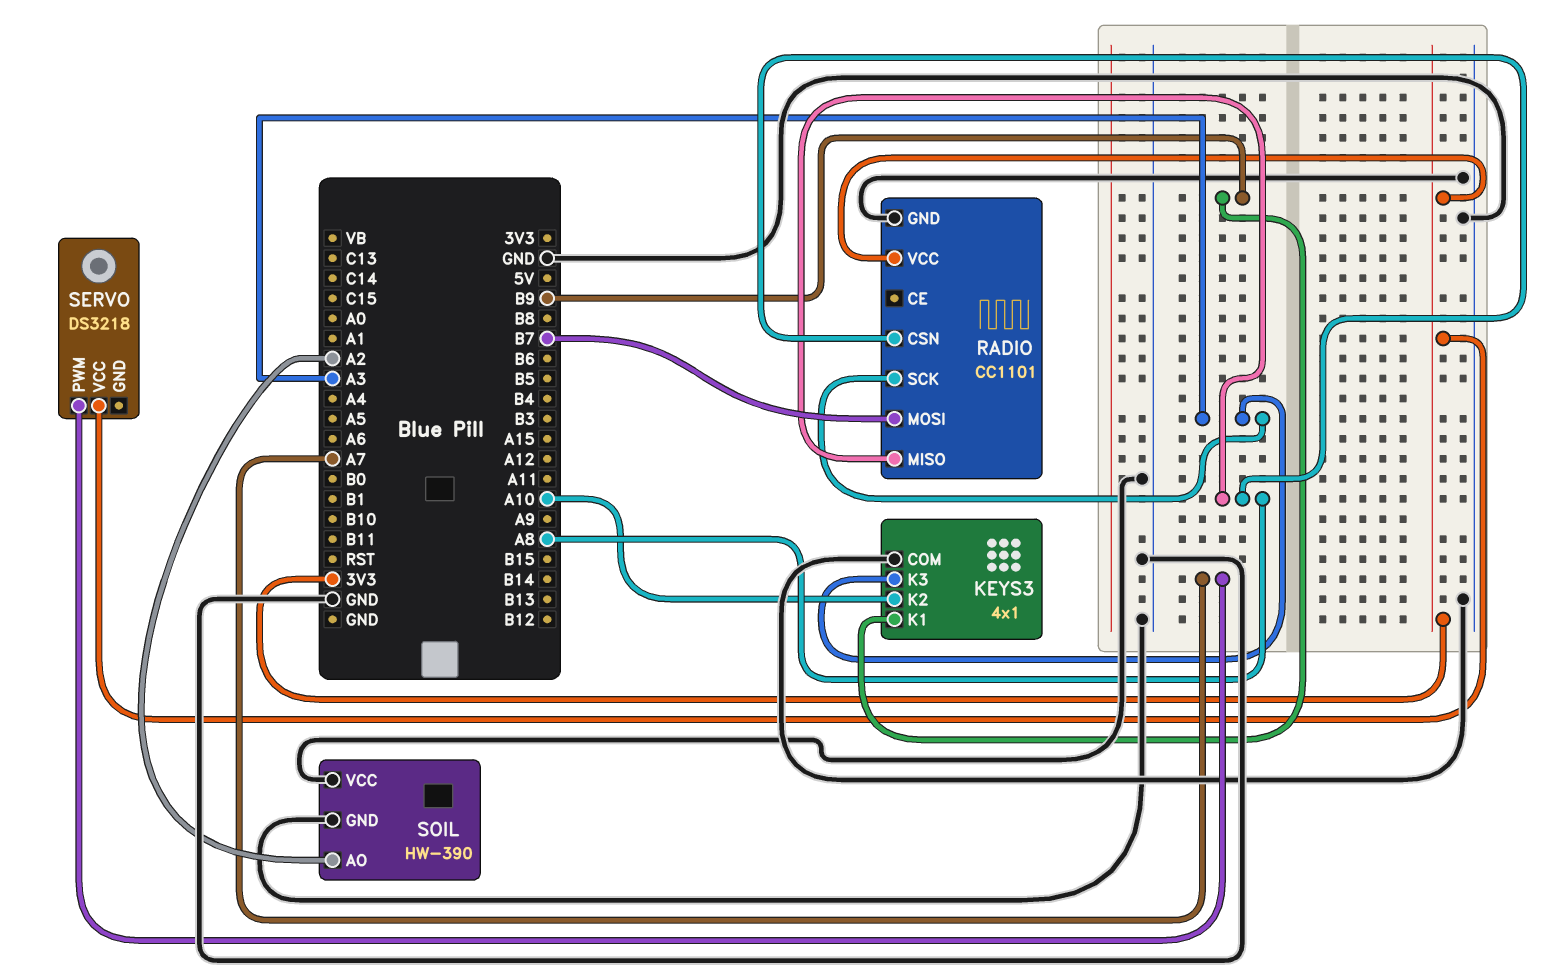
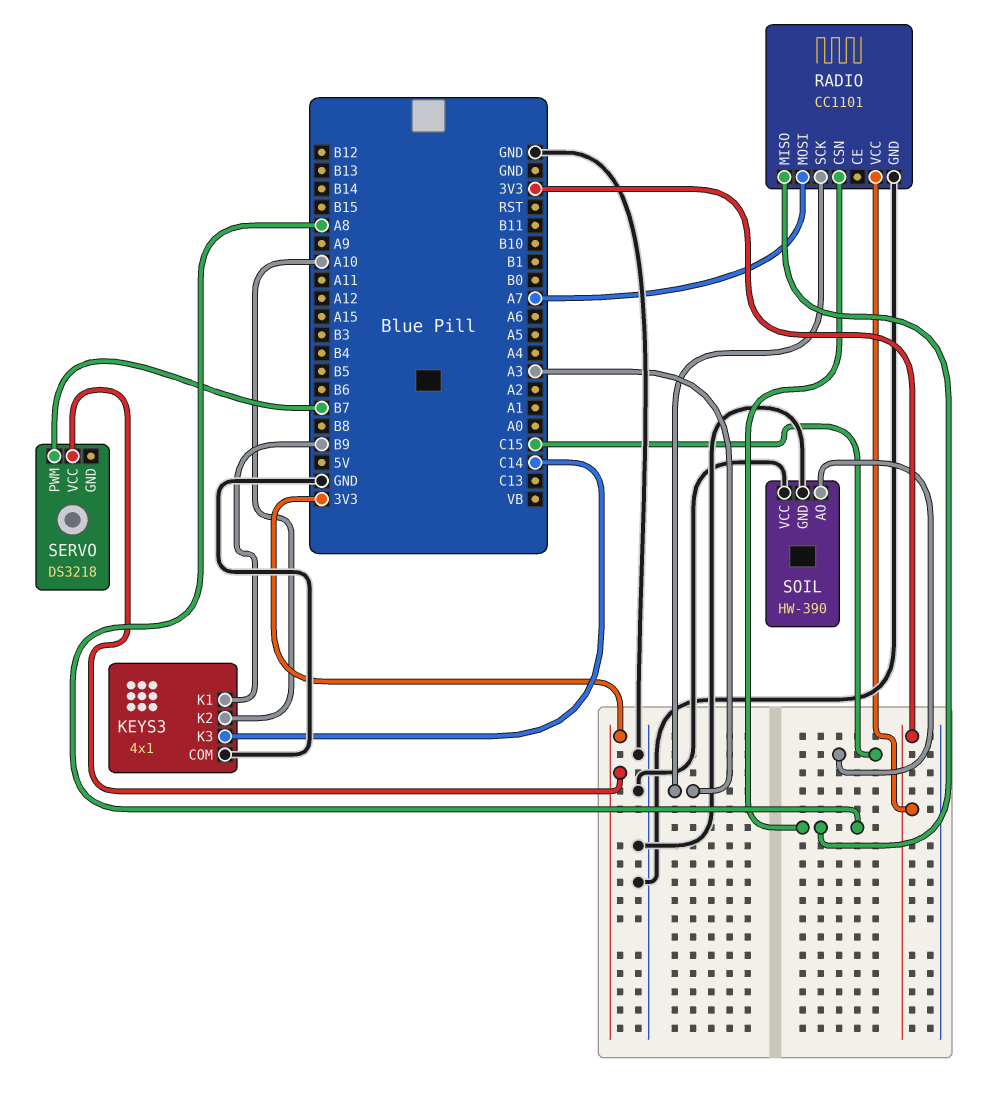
KEYS3 pin K3: A3 -> C14
RADIO pin MOSI: B7 -> A7
SERVO pin PWM: A7 -> B7
SOIL pin AO: A2 -> C15

